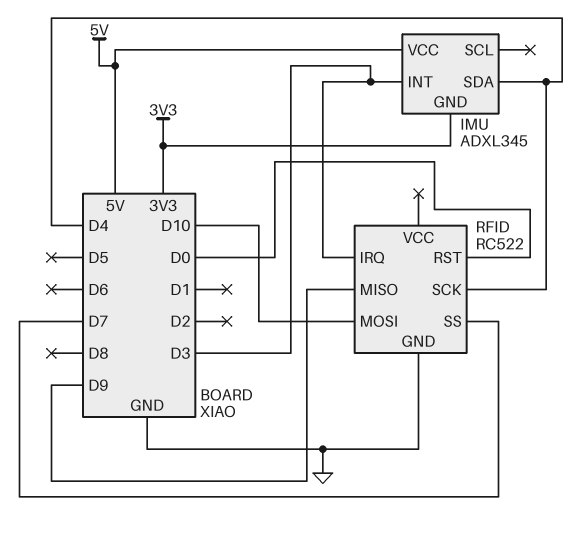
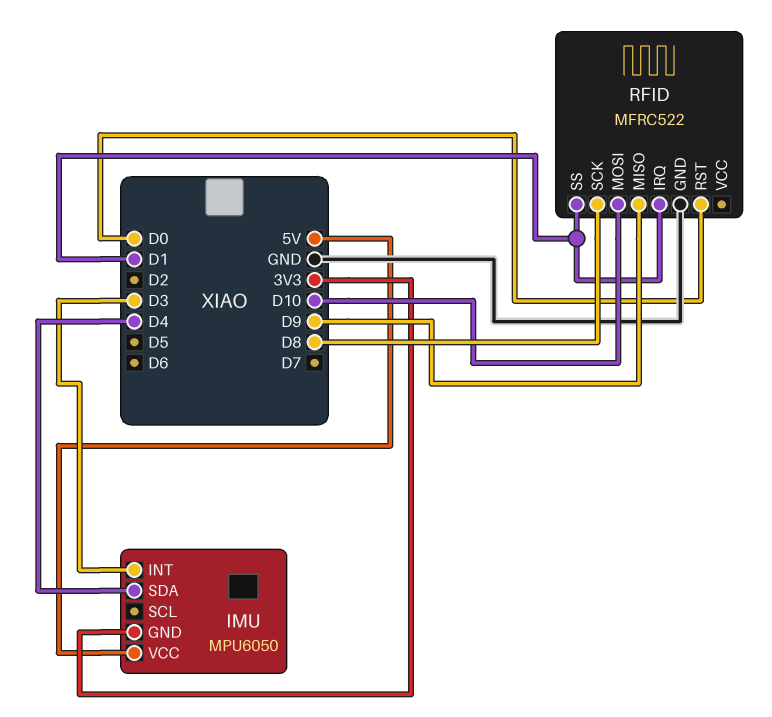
IMU: ADXL345 -> MPU6050
RFID: RC522 -> MFRC522
RFID pin IRQ: D3 -> D1
RFID pin SCK: D4 -> D8
RFID pin SS: D7 -> D1

